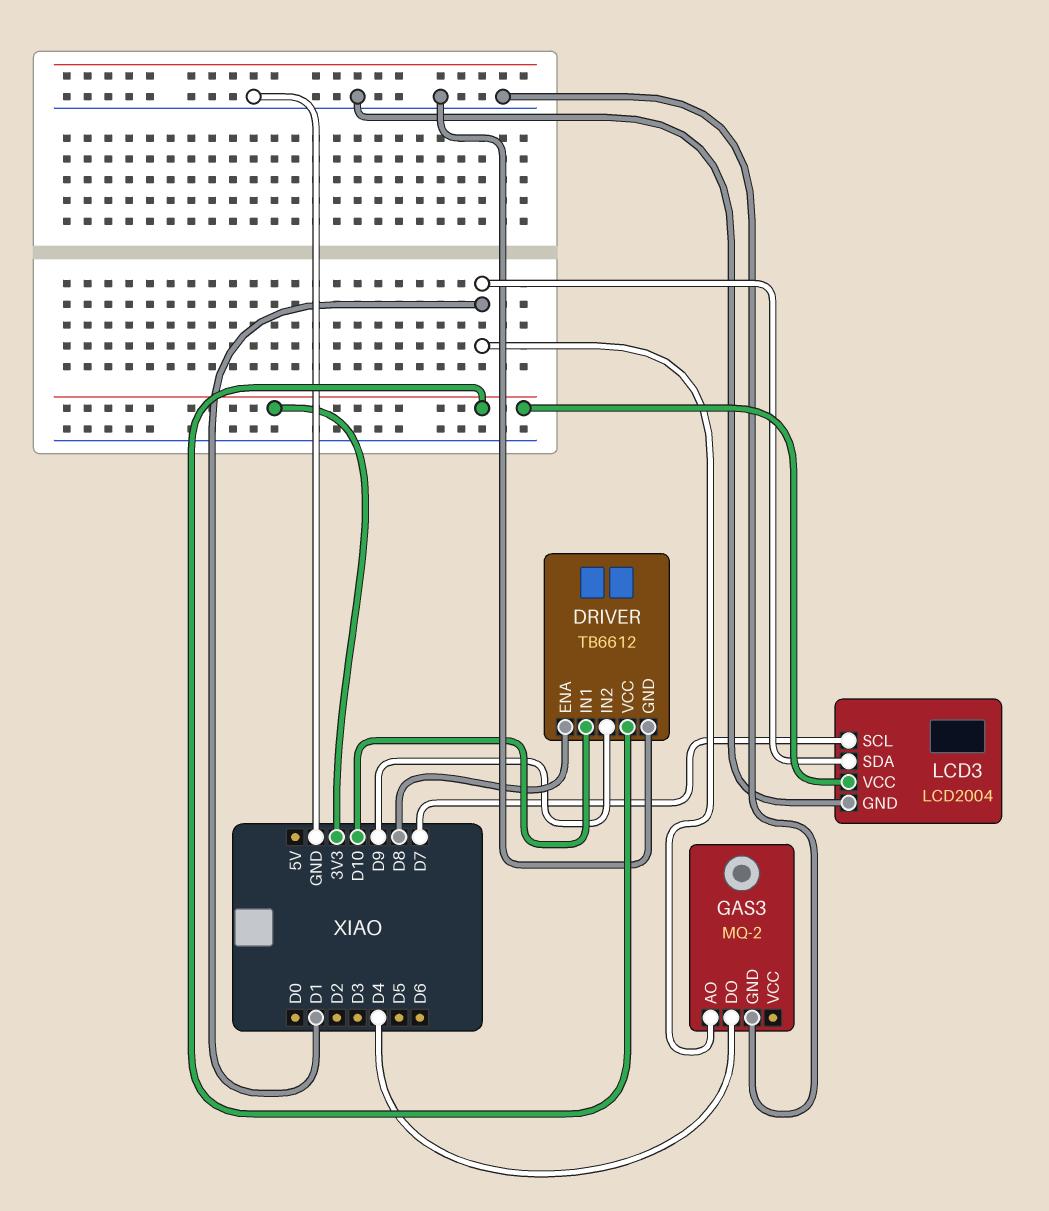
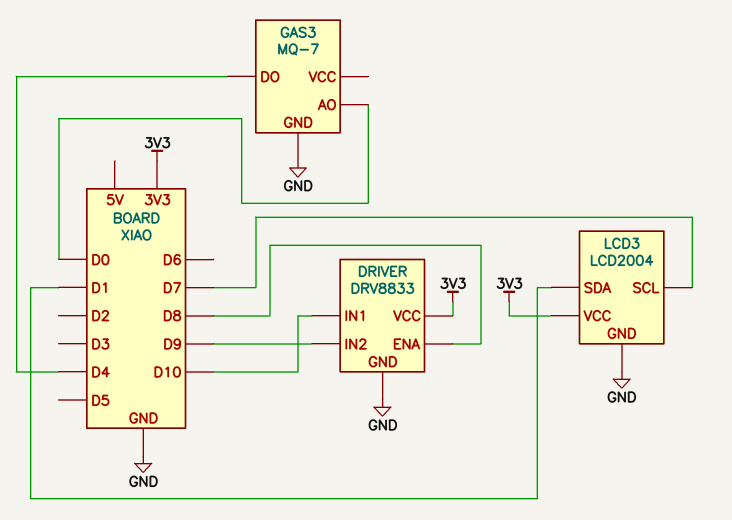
DRIVER: TB6612 -> DRV8833
GAS3: MQ-2 -> MQ-7
GAS3 pin AO: D1 -> D0

